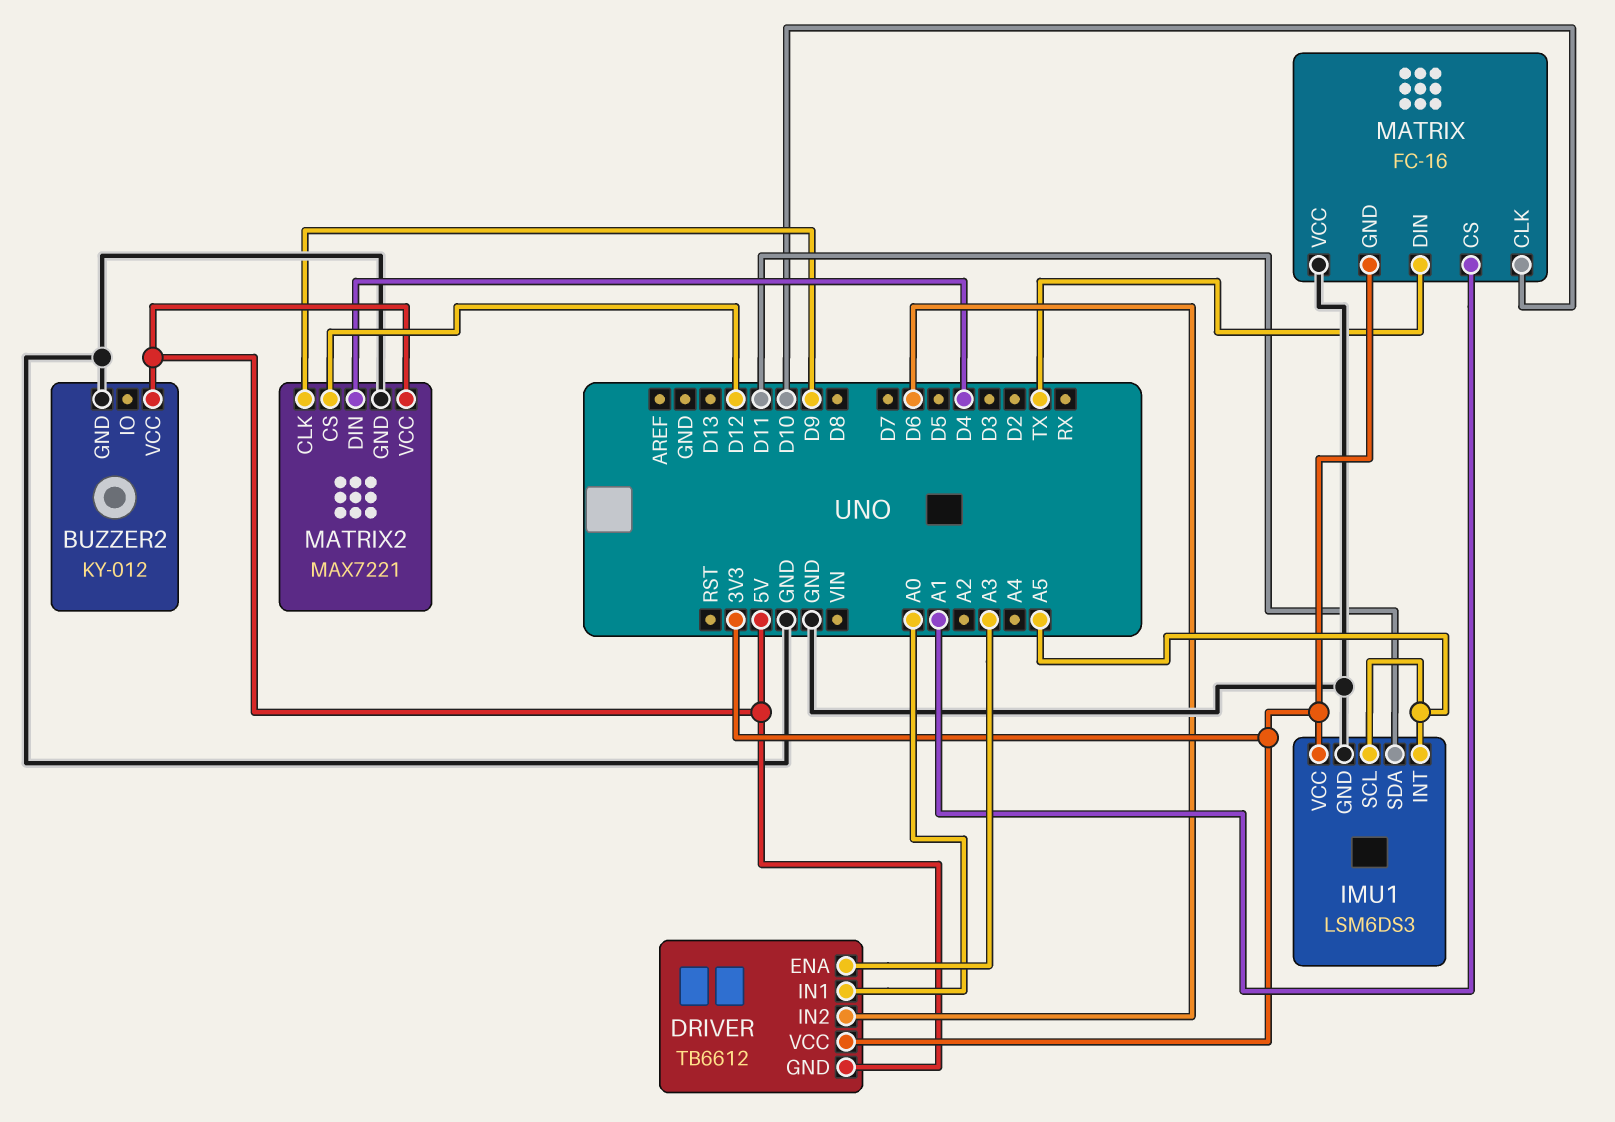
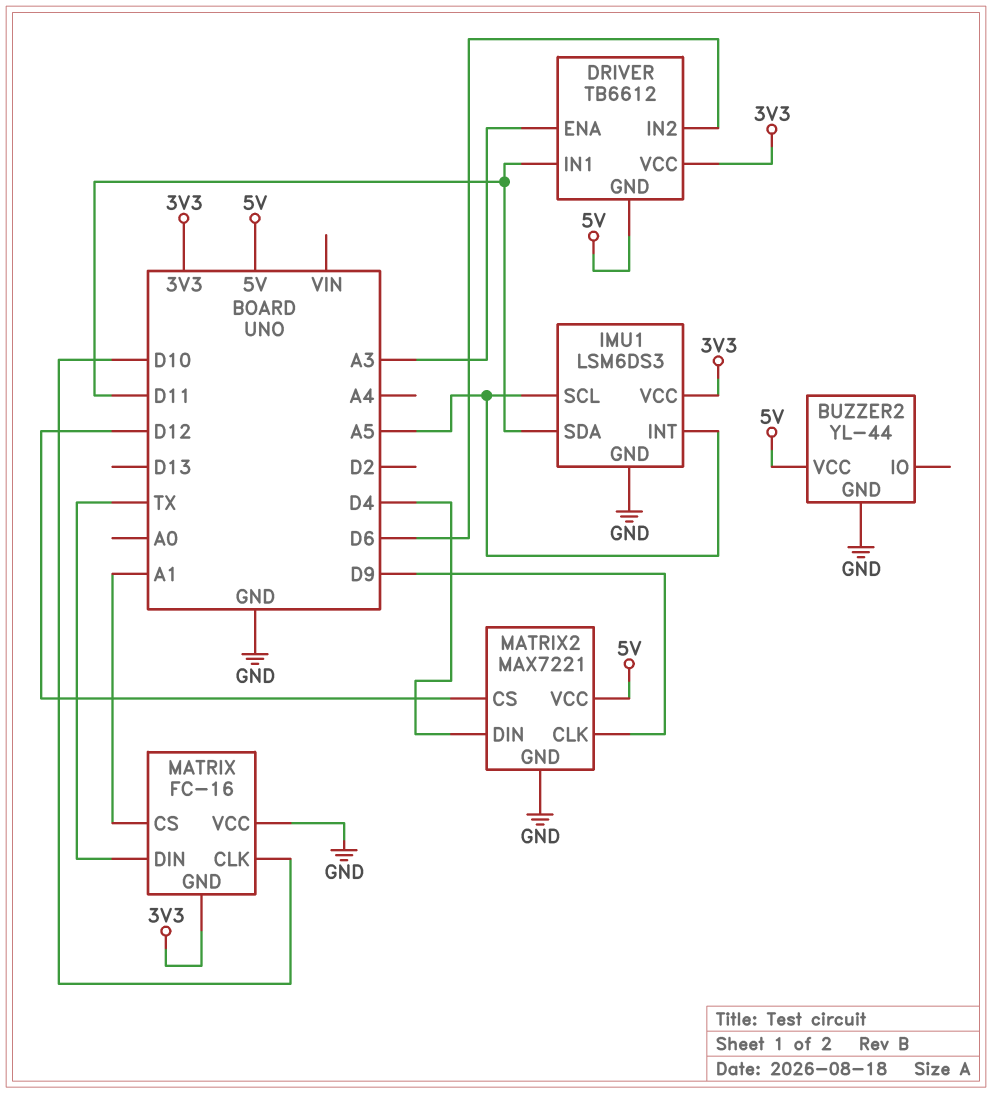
BUZZER2: KY-012 -> YL-44
DRIVER pin IN1: A0 -> D11

